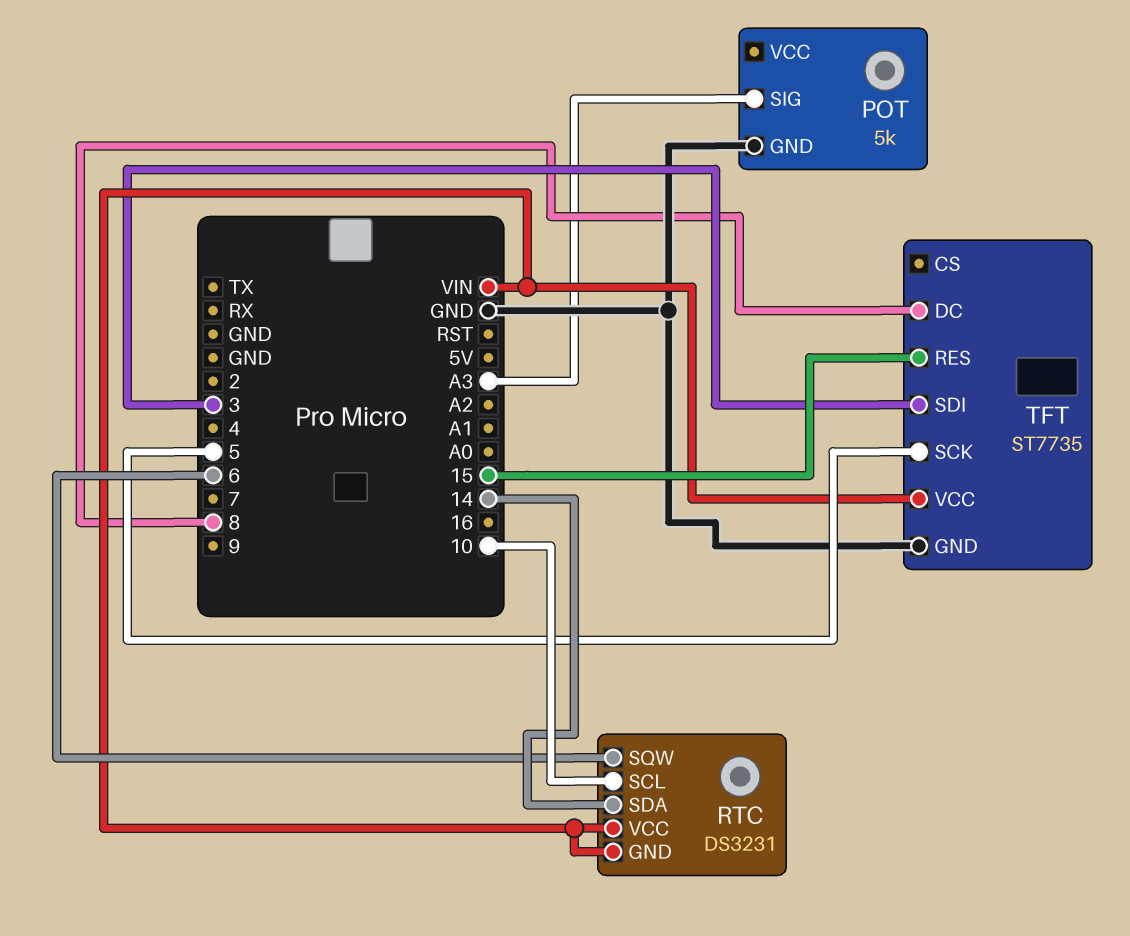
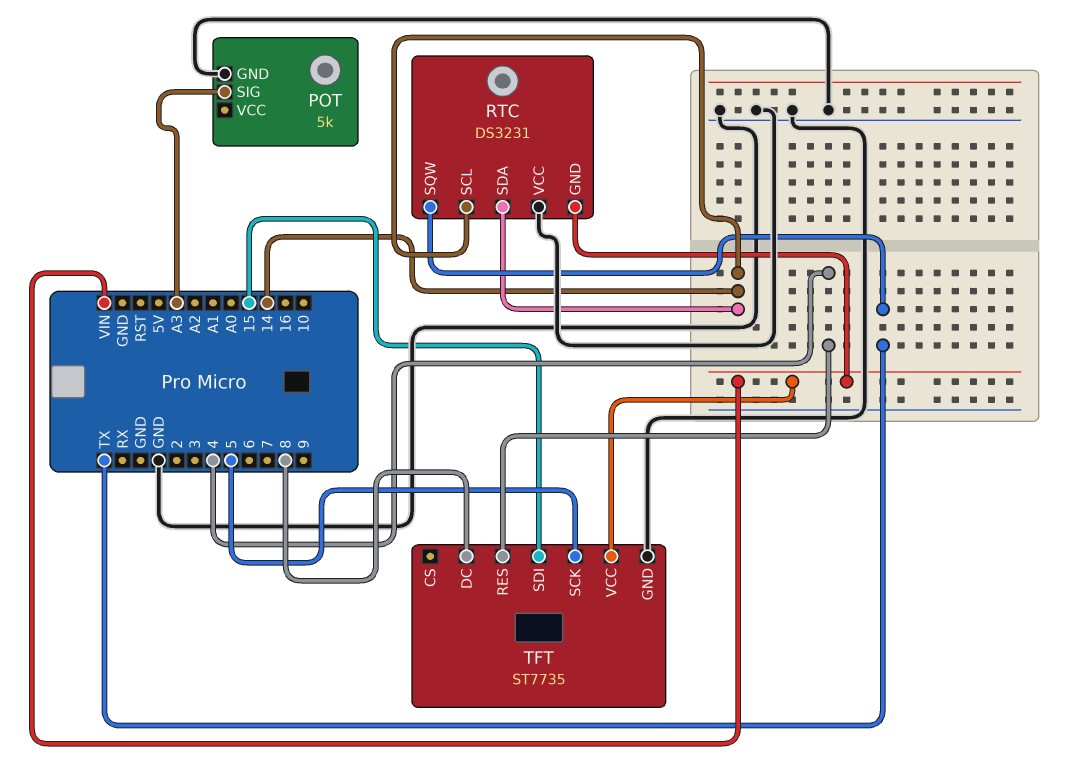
RTC pin SCL: 10 -> 14
RTC pin SQW: 6 -> TX
RTC pin VCC: VIN -> GND
TFT pin RES: 15 -> 4
TFT pin SDI: 3 -> 15

